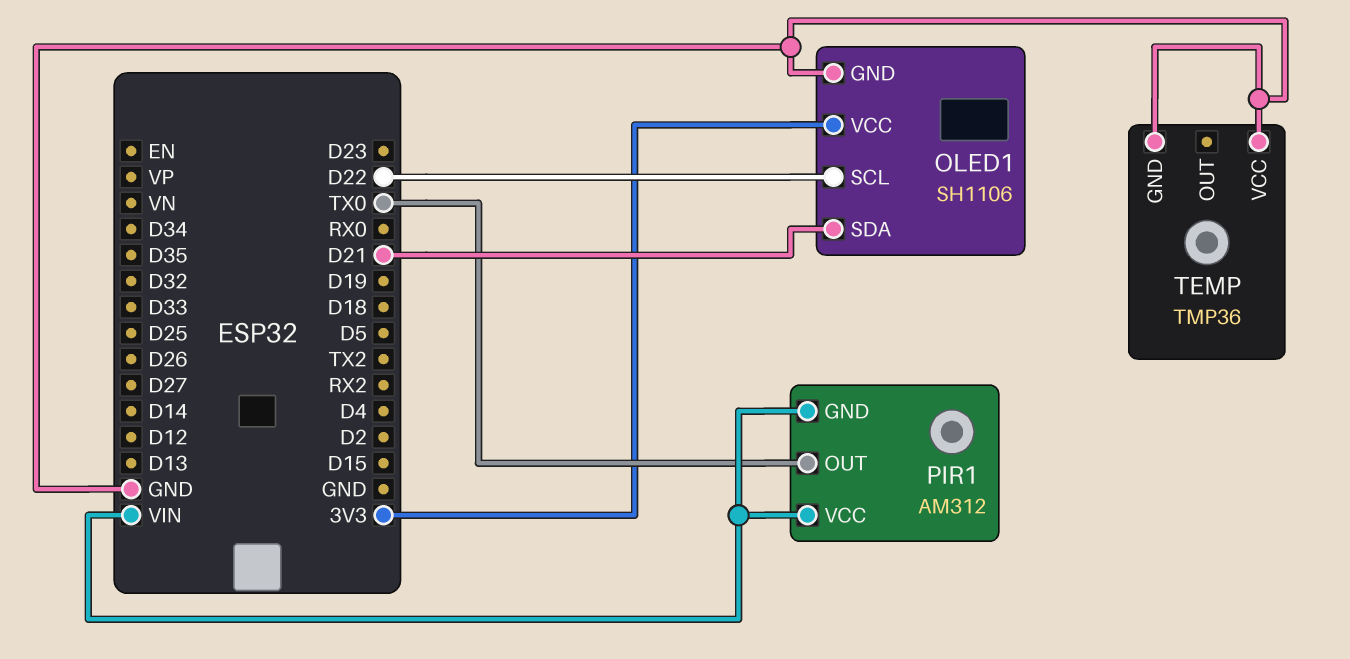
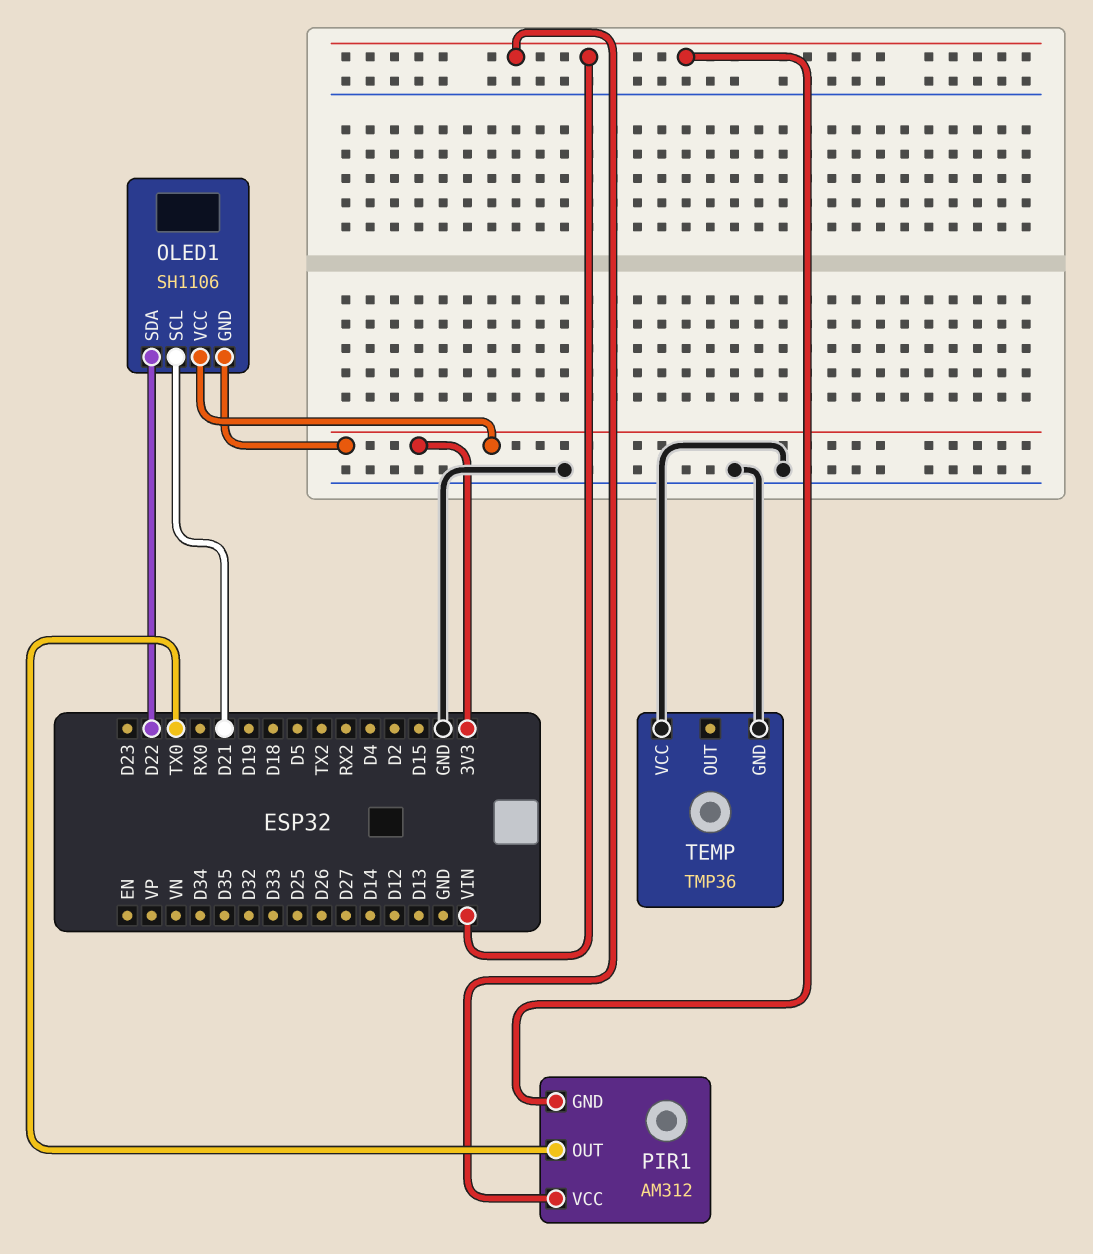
OLED1 pin GND: GND -> 3V3
OLED1 pin SCL: D22 -> D21
OLED1 pin SDA: D21 -> D22

